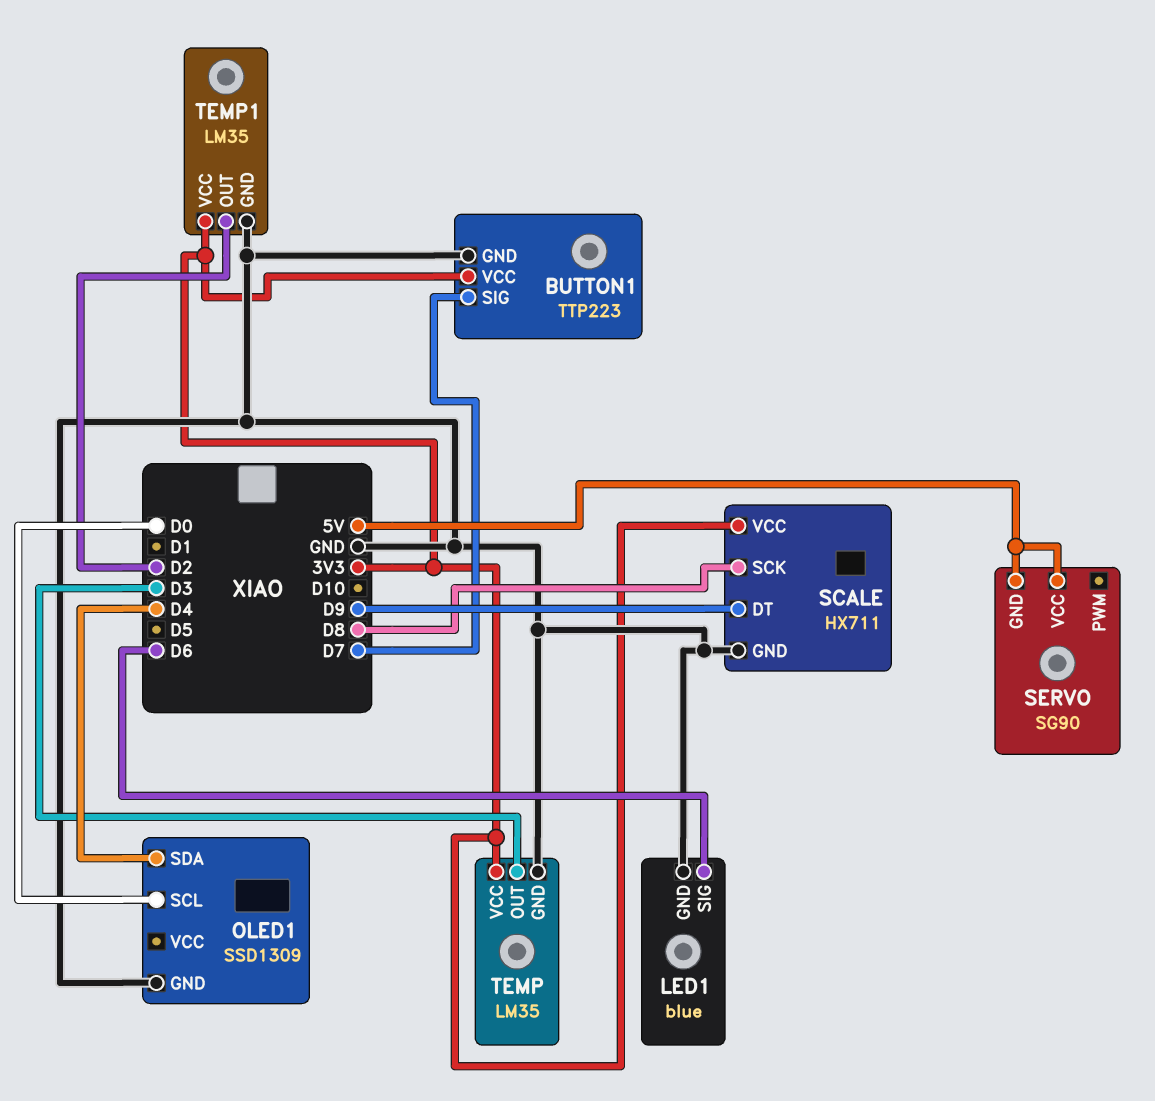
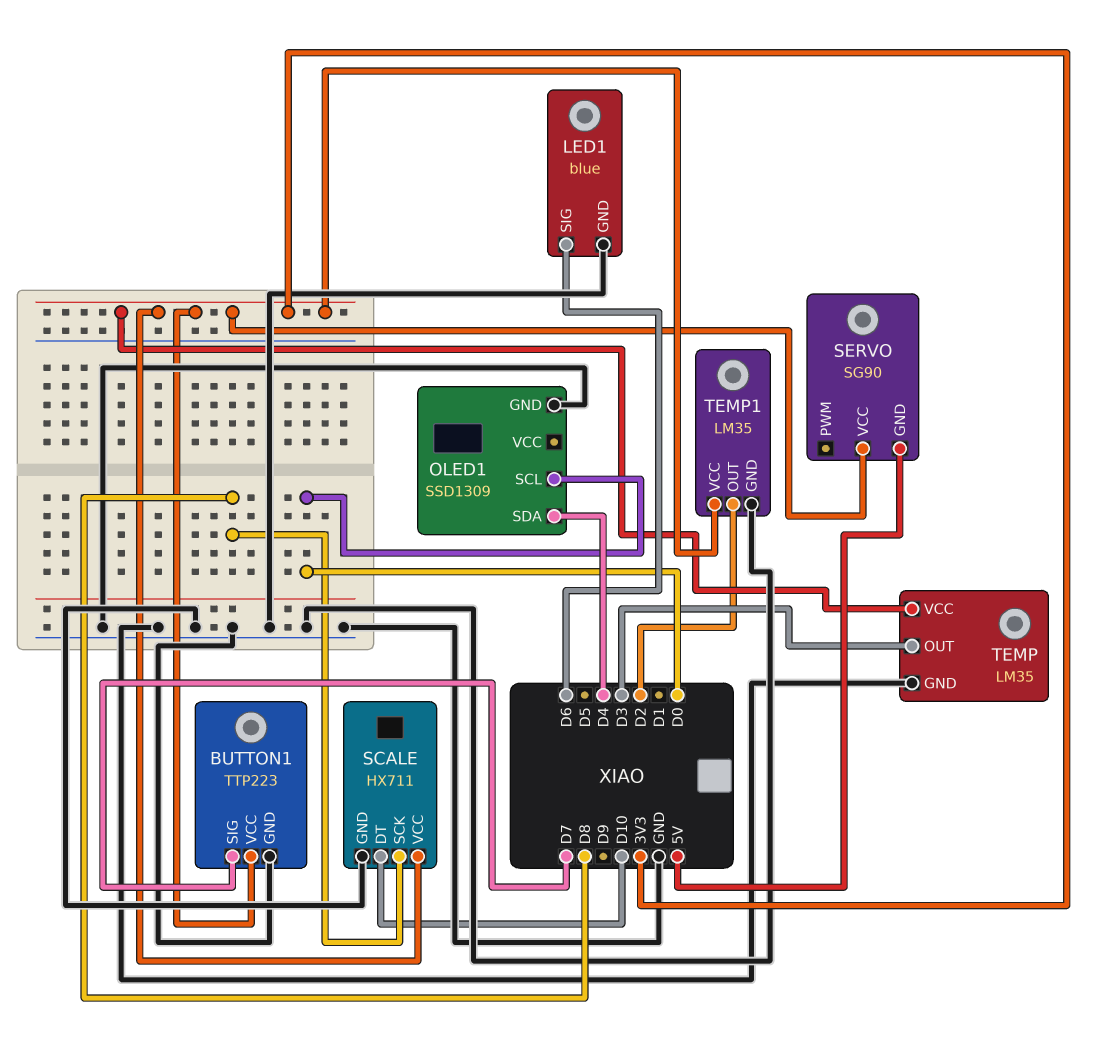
SCALE pin DT: D9 -> D10
SERVO pin VCC: 5V -> 3V3

